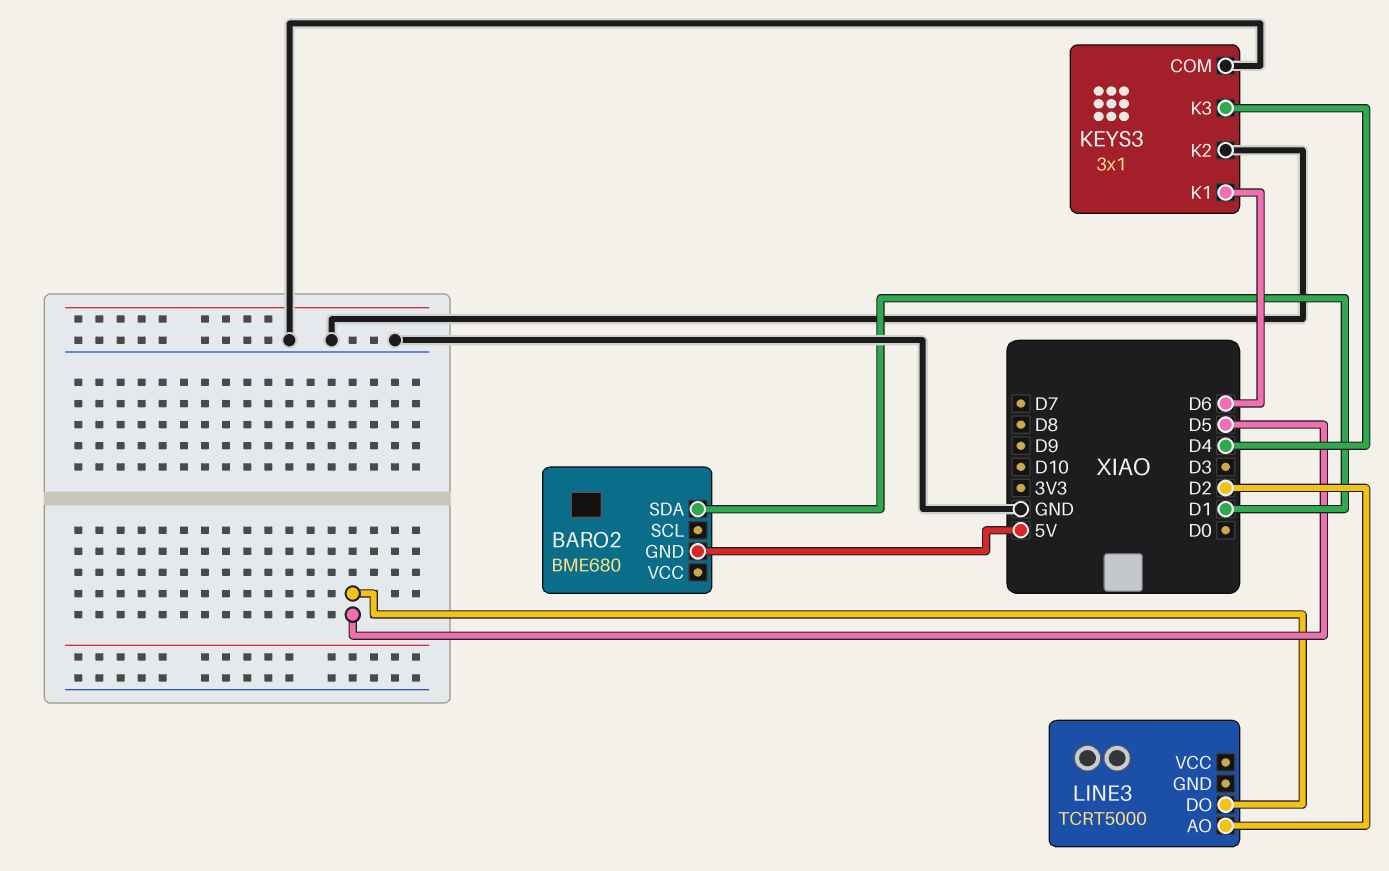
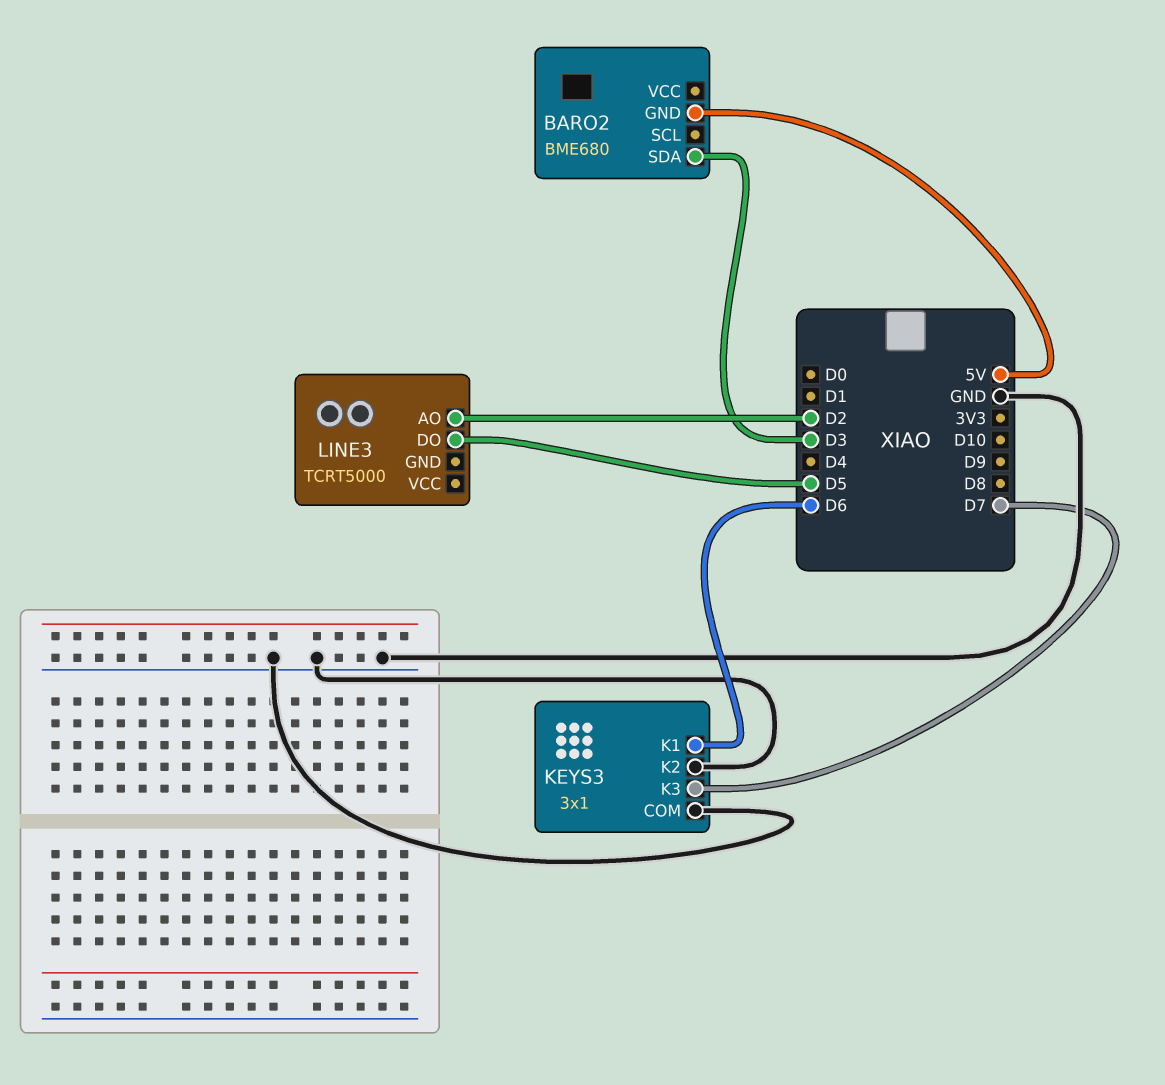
BARO2 pin SDA: D1 -> D3
KEYS3 pin K3: D4 -> D7

